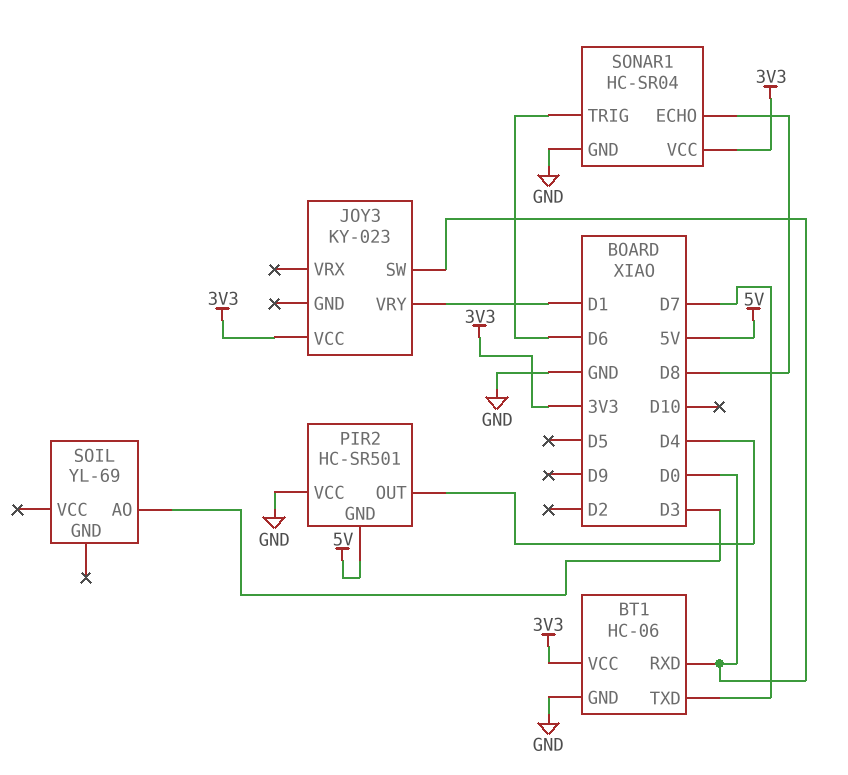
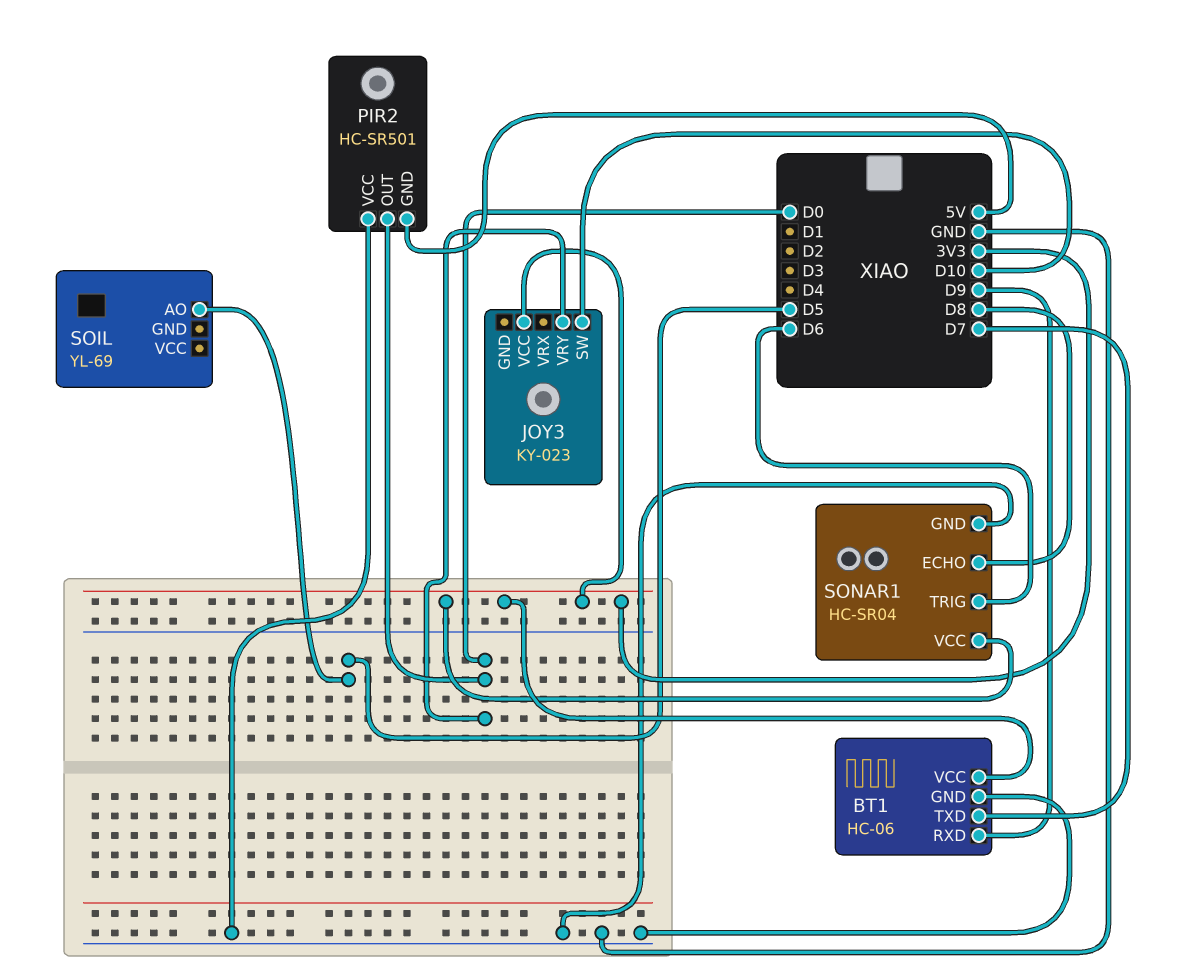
BT1 pin RXD: D0 -> D9
JOY3 pin SW: D0 -> D10
JOY3 pin VRY: D1 -> D0
PIR2 pin OUT: D4 -> D0
SOIL pin AO: D3 -> D5

